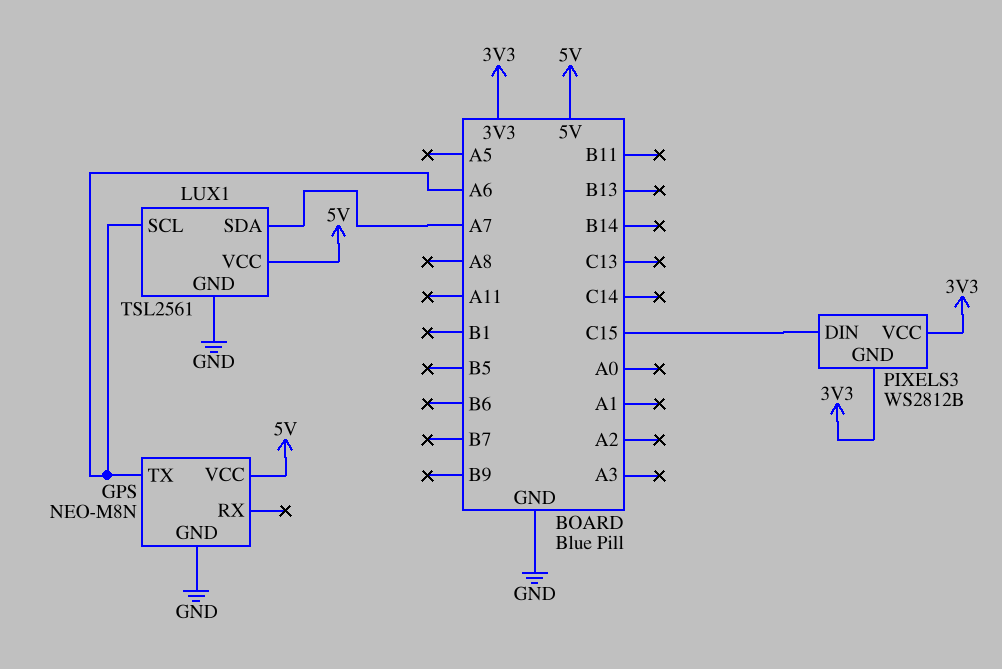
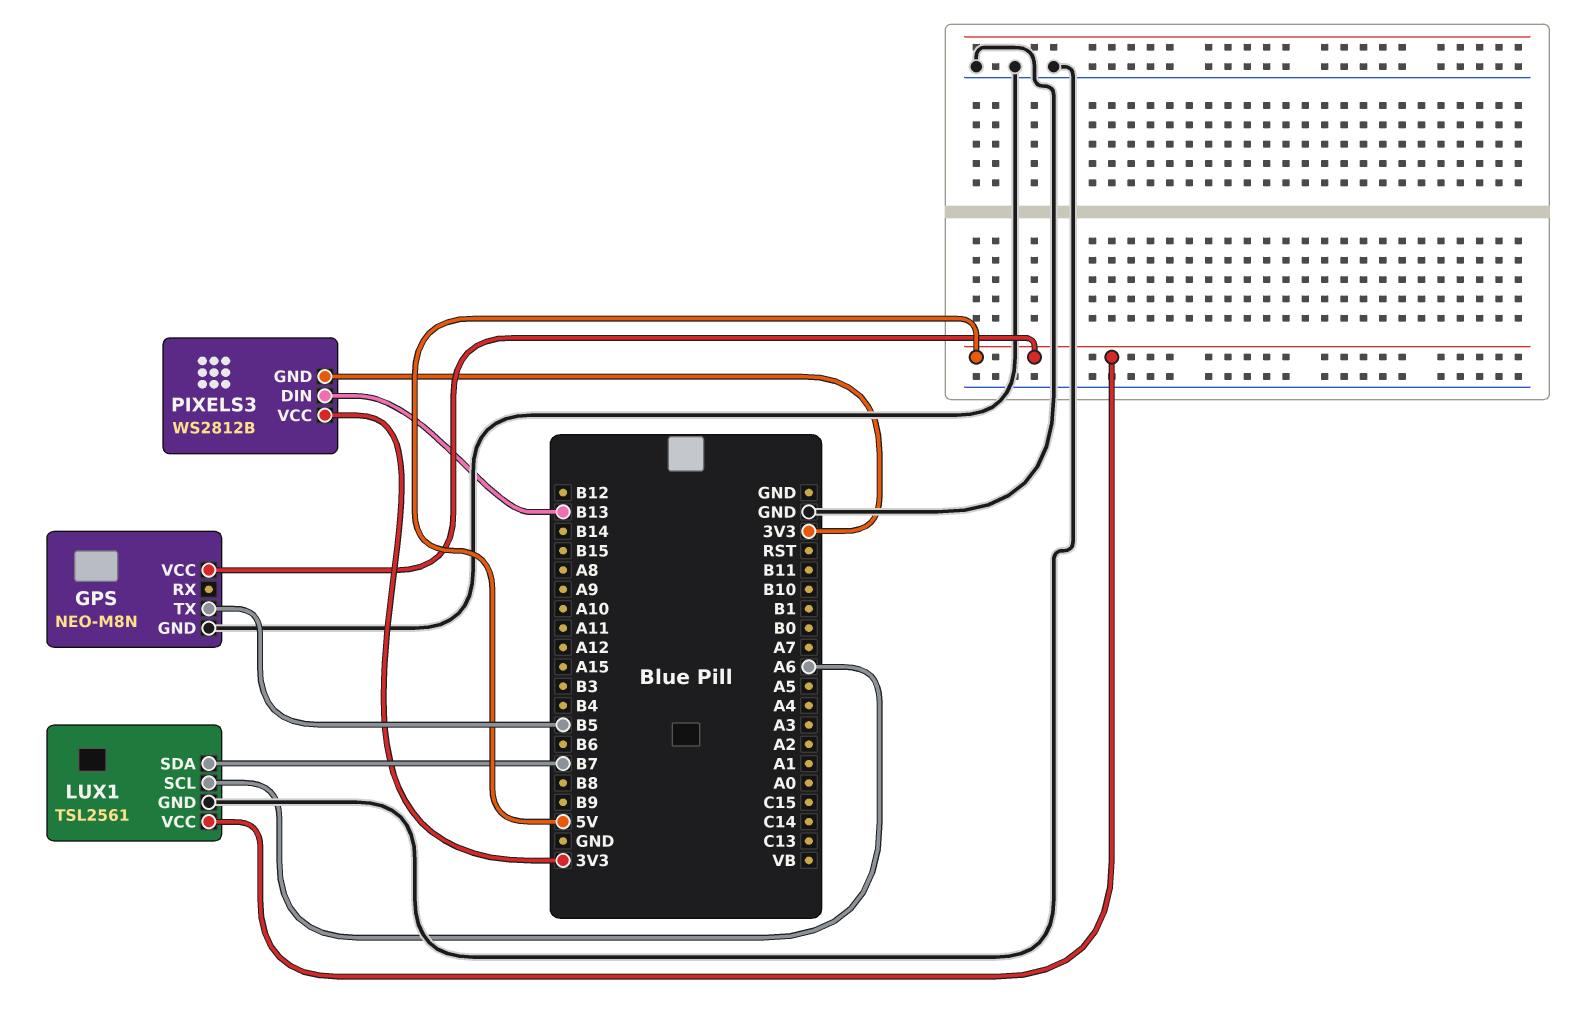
GPS pin TX: A6 -> B5
LUX1 pin SDA: A7 -> B7
PIXELS3 pin DIN: C15 -> B13

